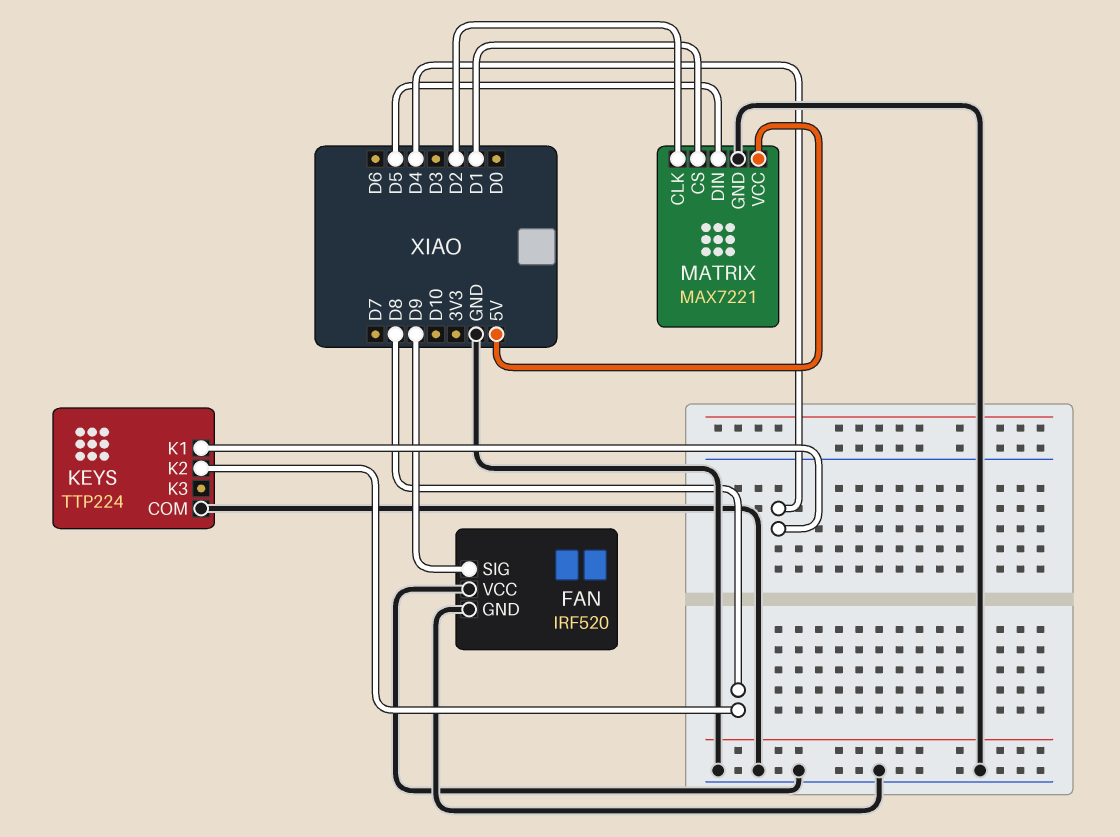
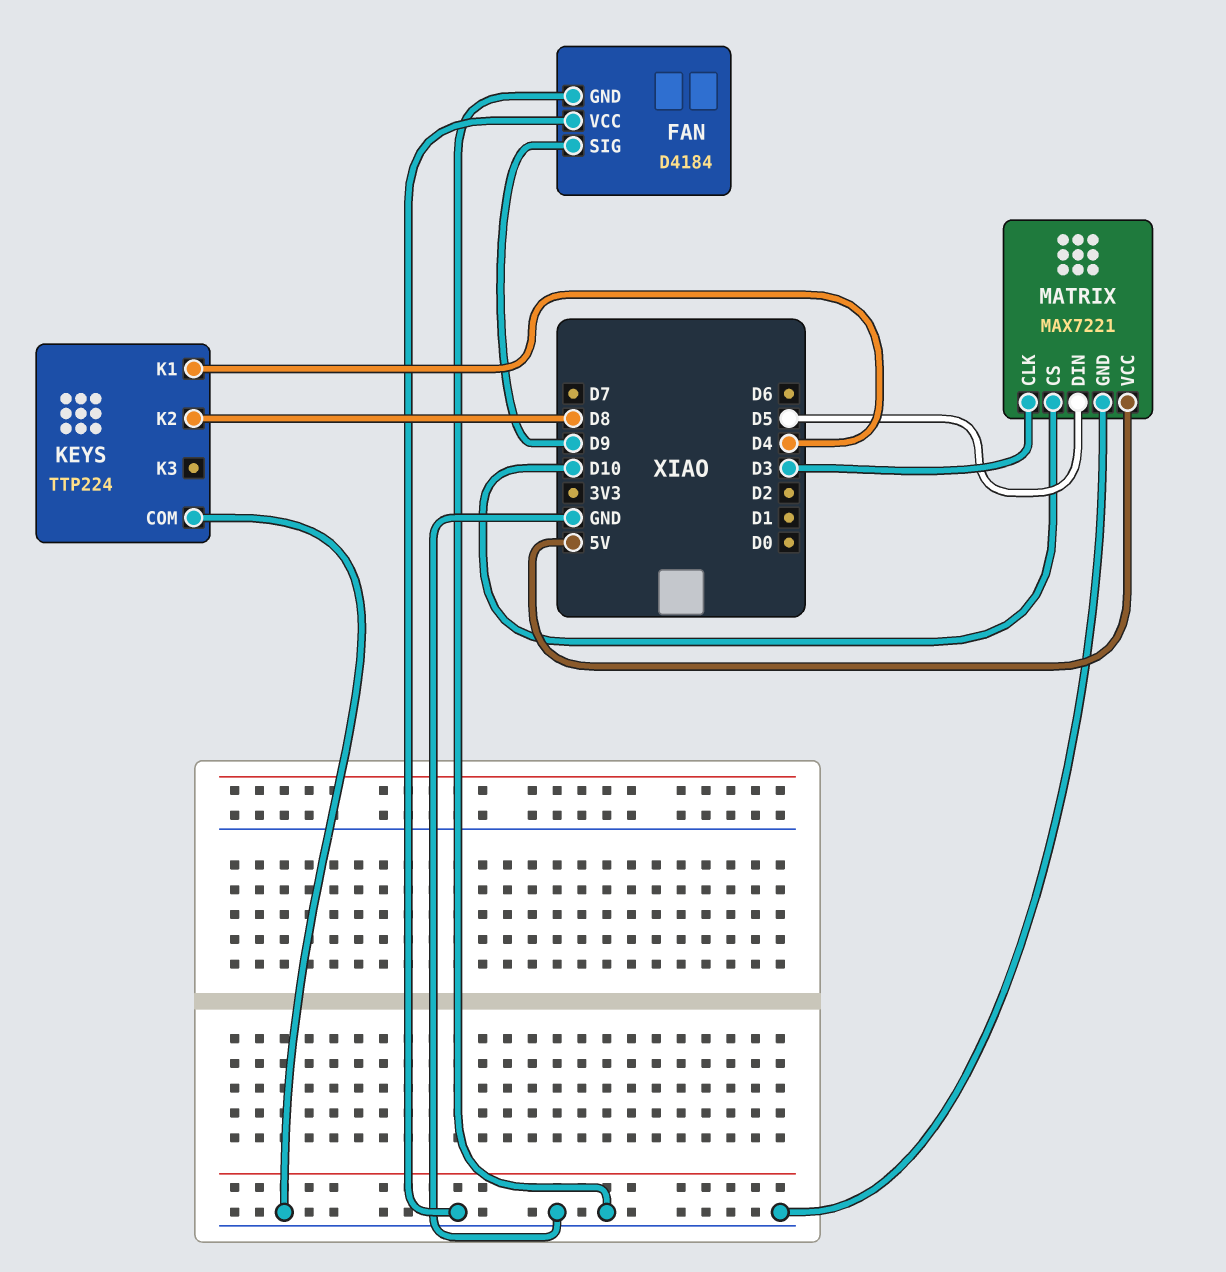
FAN: IRF520 -> D4184
MATRIX pin CLK: D2 -> D3
MATRIX pin CS: D1 -> D10

